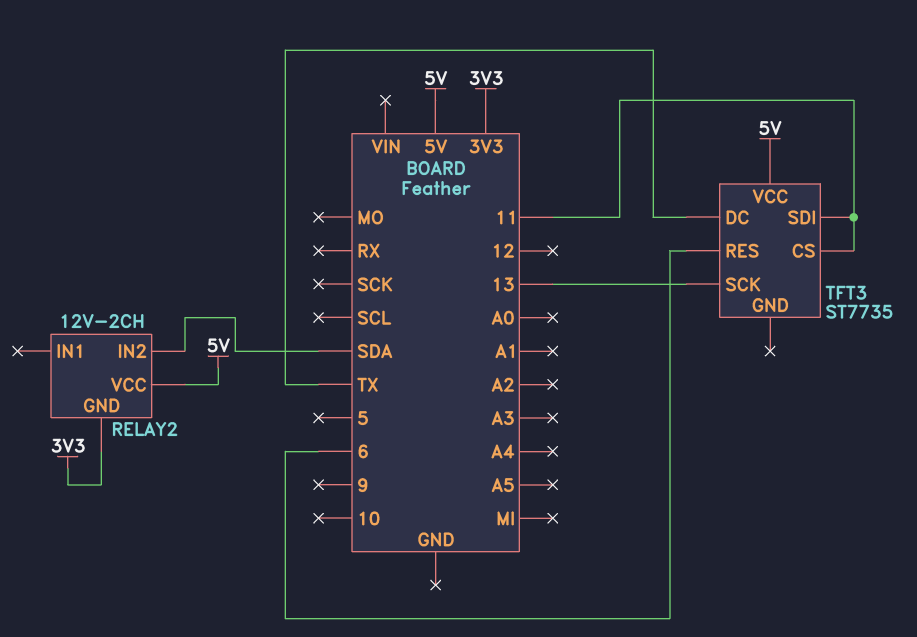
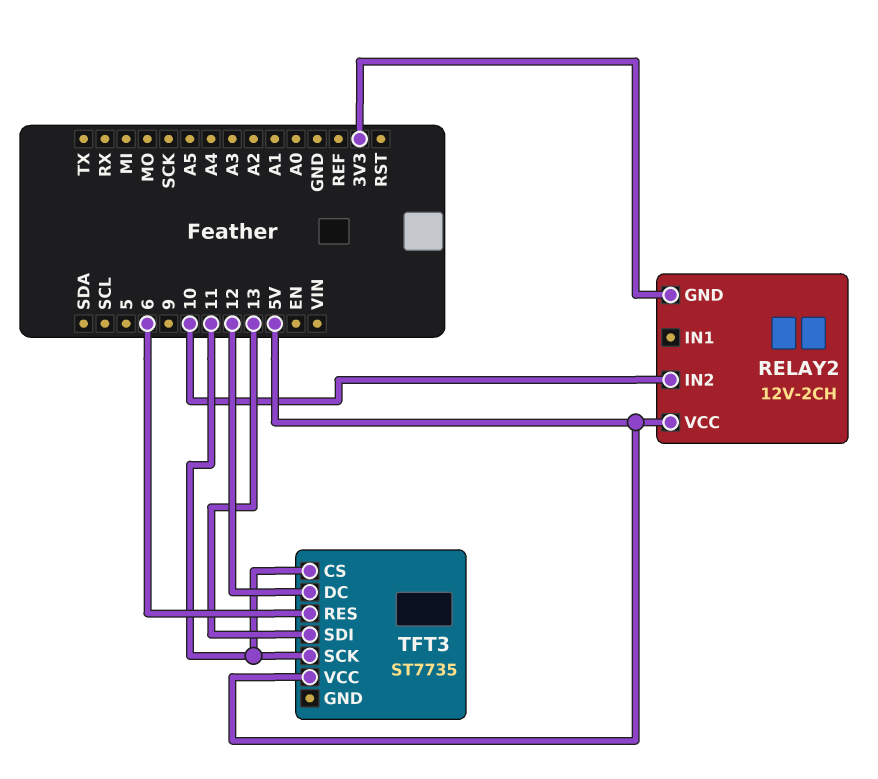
RELAY2 pin IN2: SDA -> 10
TFT3 pin DC: TX -> 12
TFT3 pin SCK: 13 -> 11
TFT3 pin SDI: 11 -> 13

